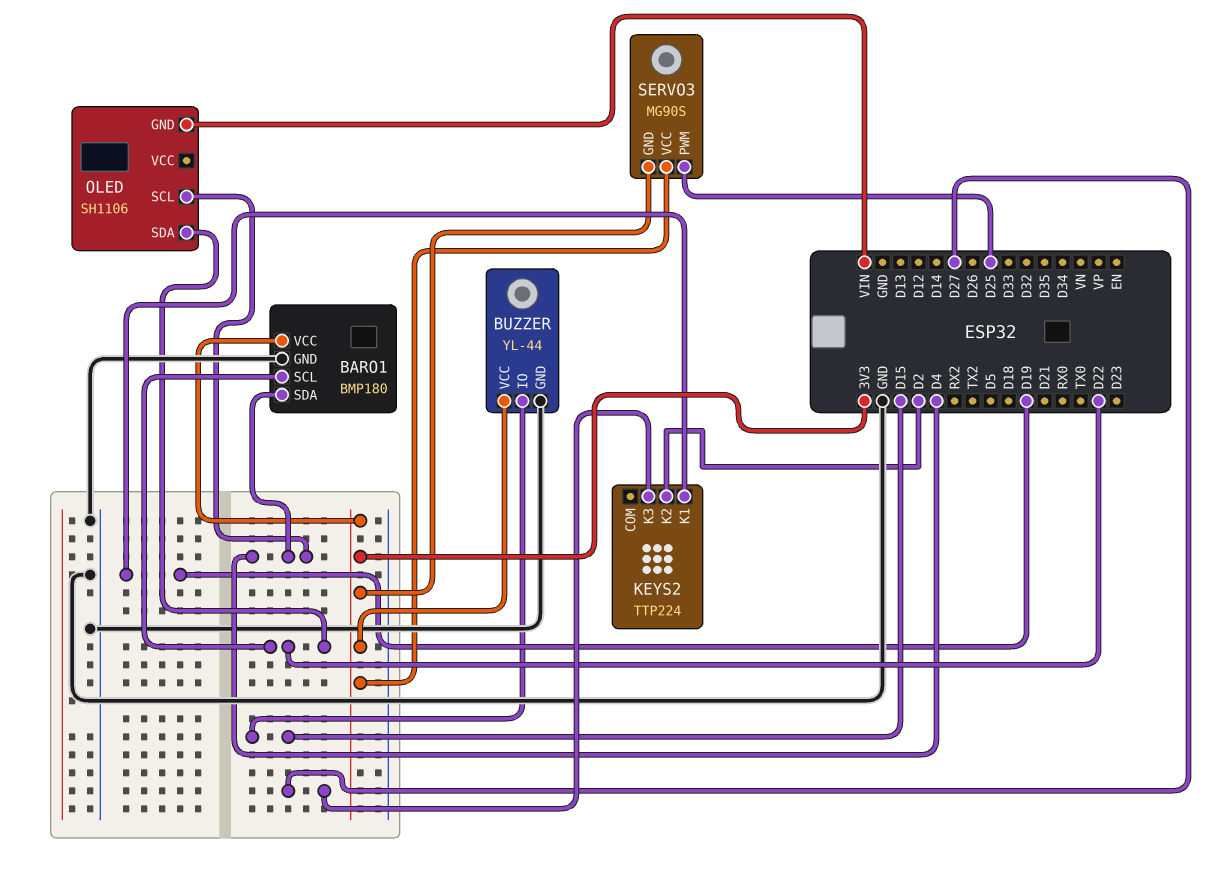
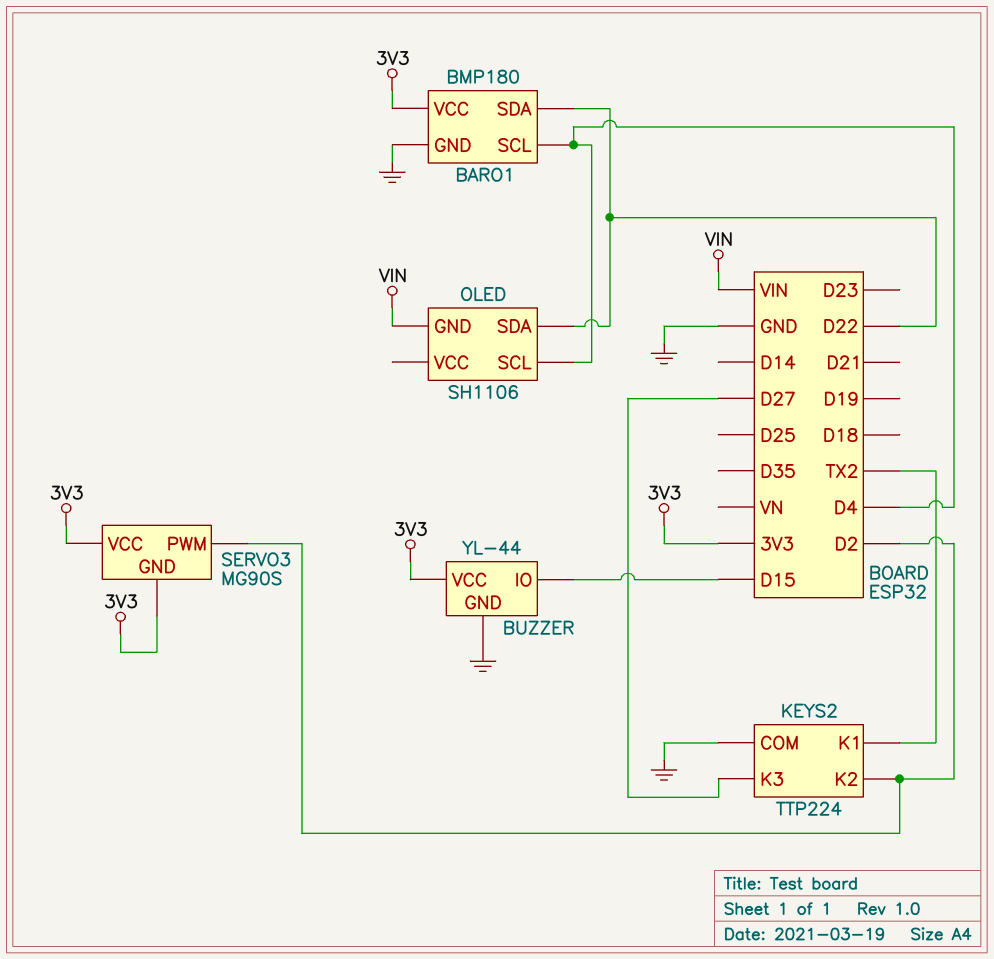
BARO1 pin SCL: D22 -> D4
BARO1 pin SDA: D4 -> D22
KEYS2 pin COM: none -> GND
KEYS2 pin K1: D19 -> TX2
SERVO3 pin PWM: D25 -> D2

